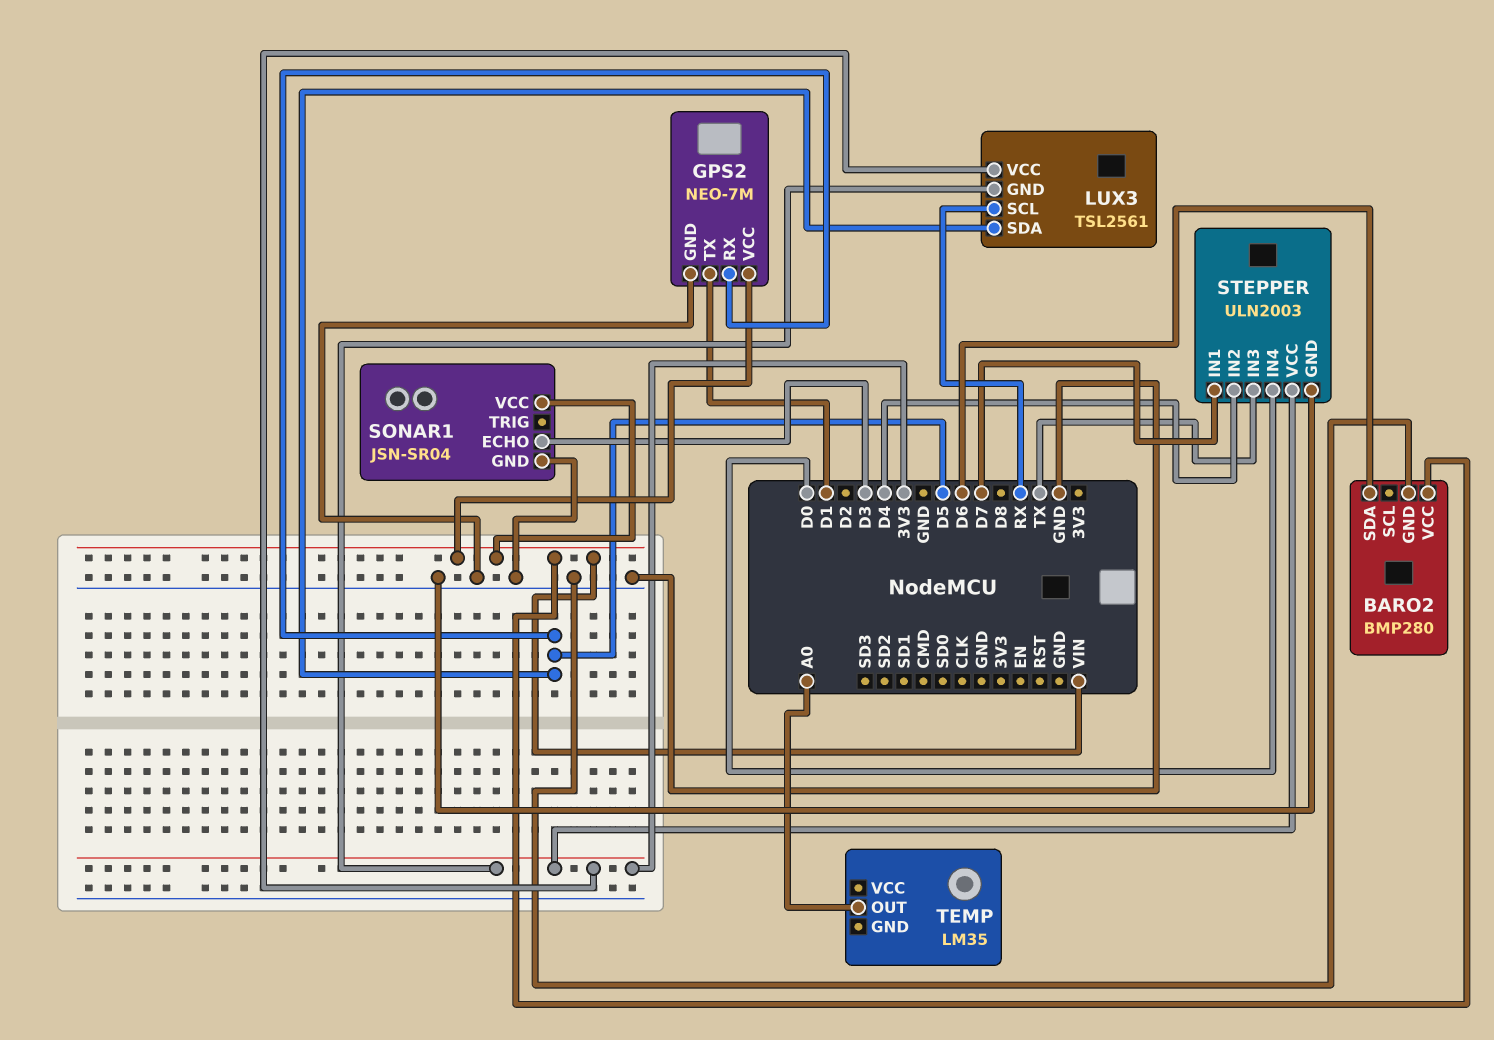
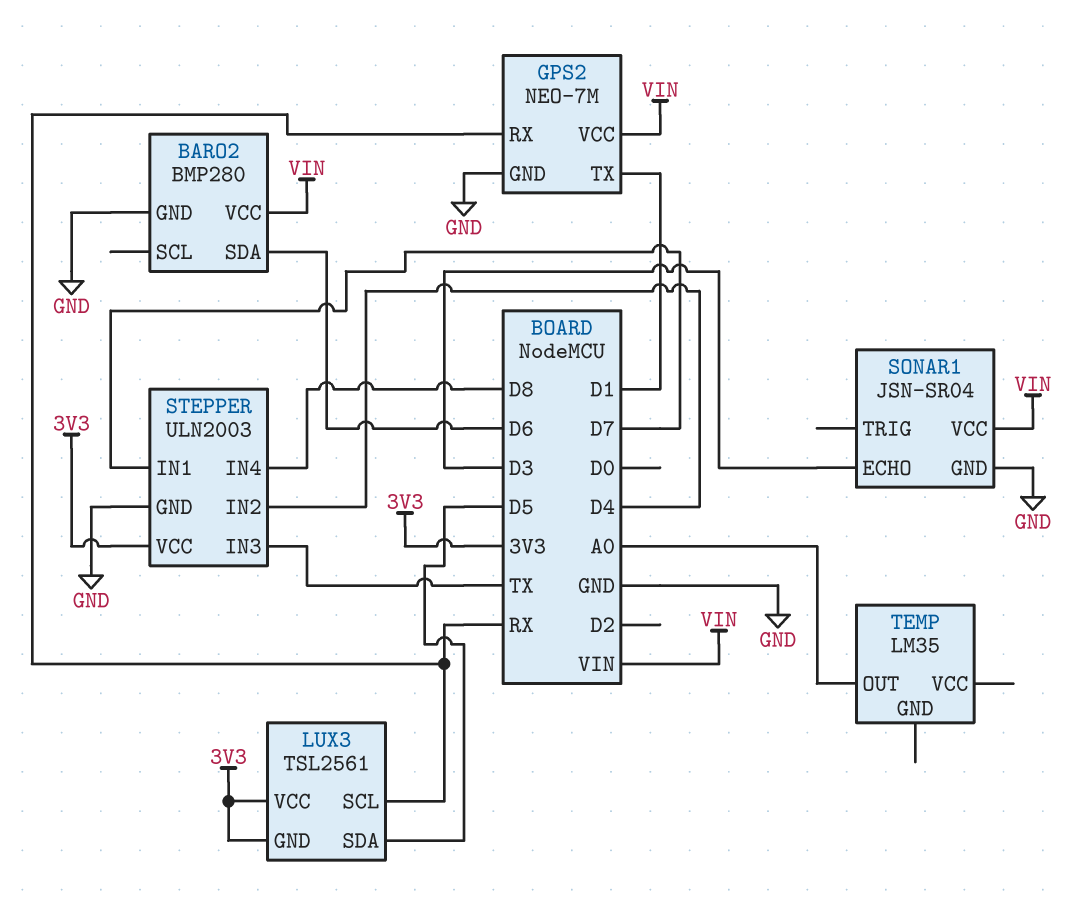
GPS2 pin RX: D5 -> RX
STEPPER pin IN4: D0 -> D8

